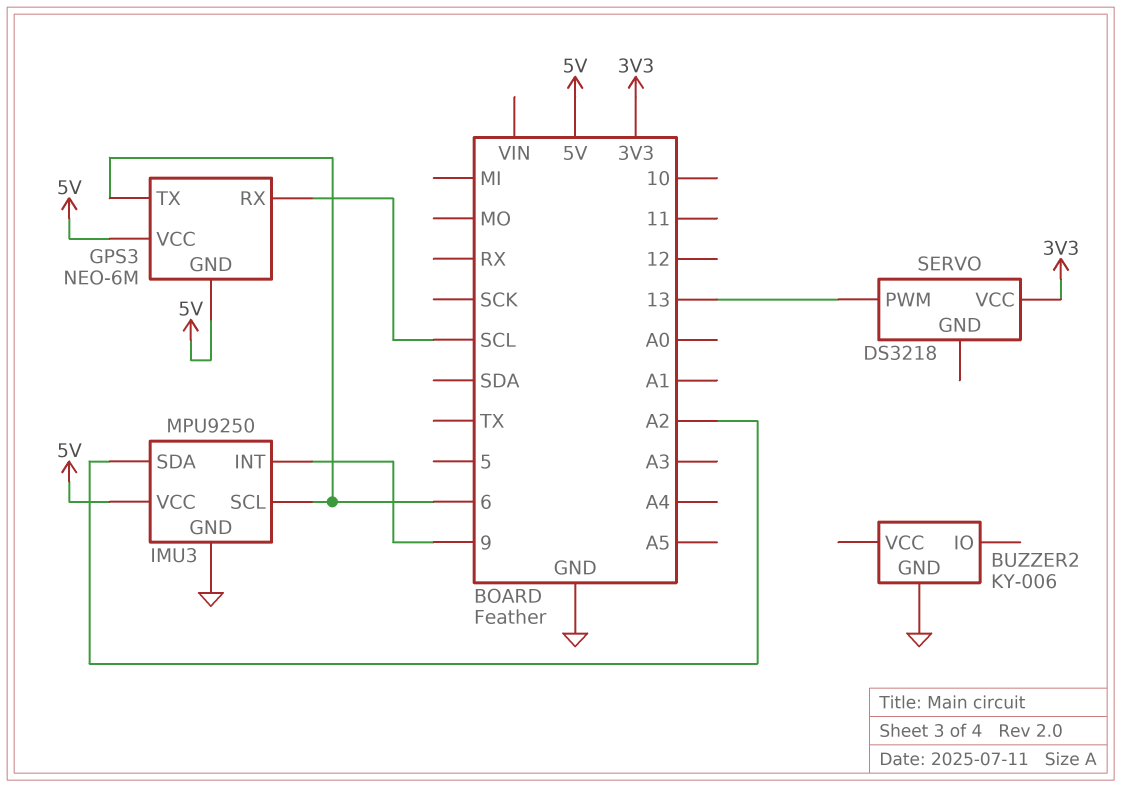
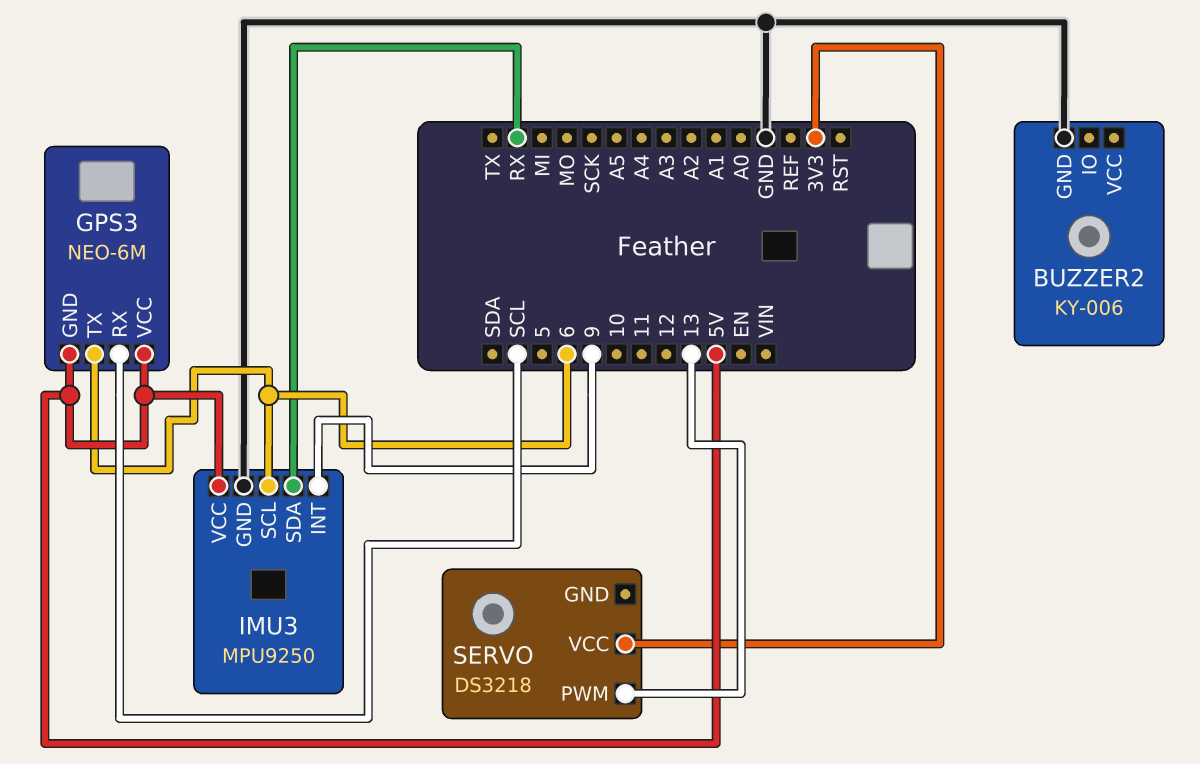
IMU3 pin SDA: A2 -> RX

